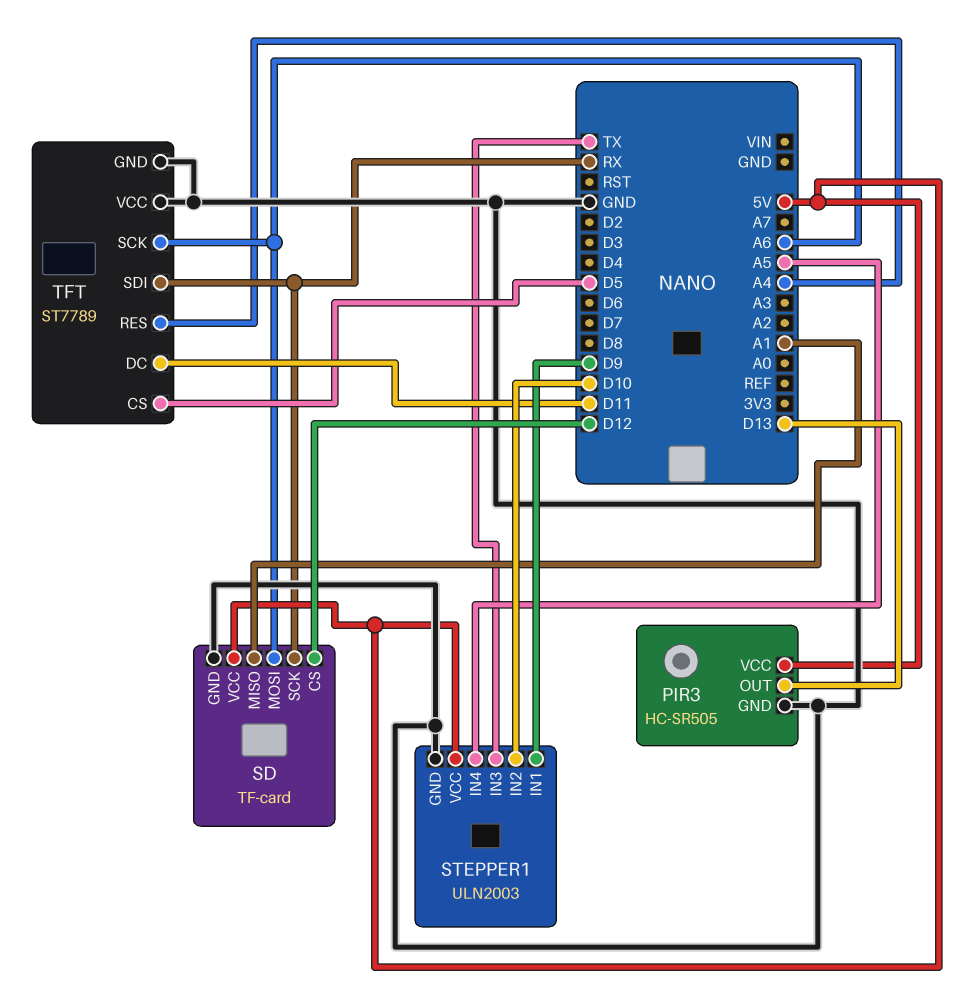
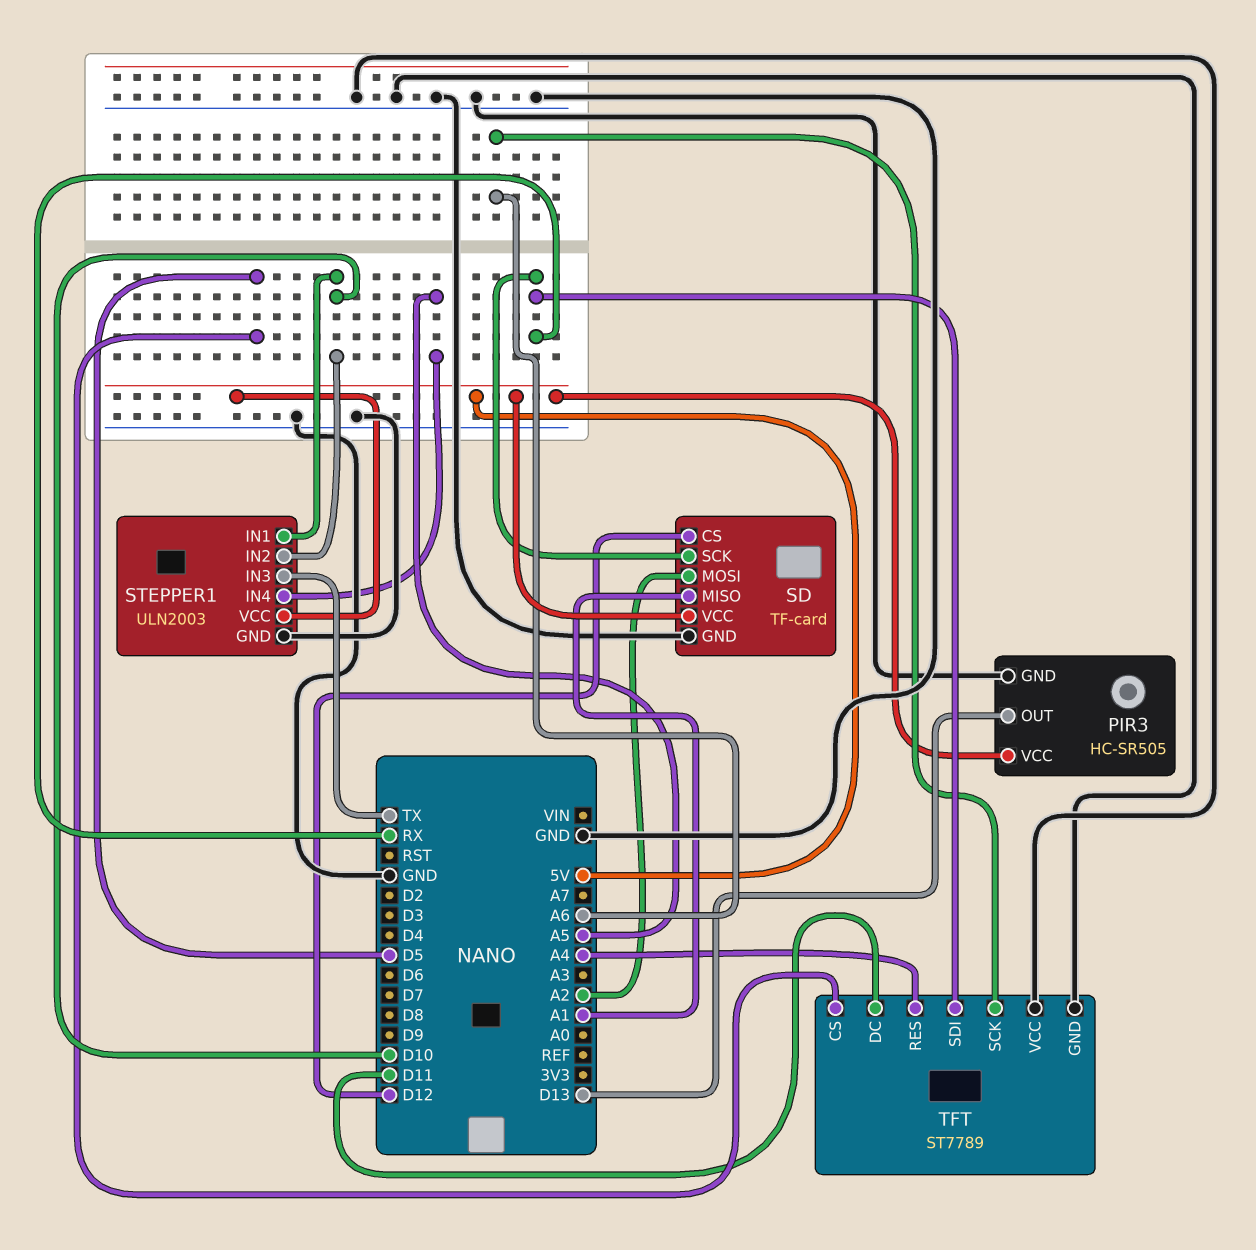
SD pin MOSI: A6 -> A2
STEPPER1 pin IN1: D9 -> D10

